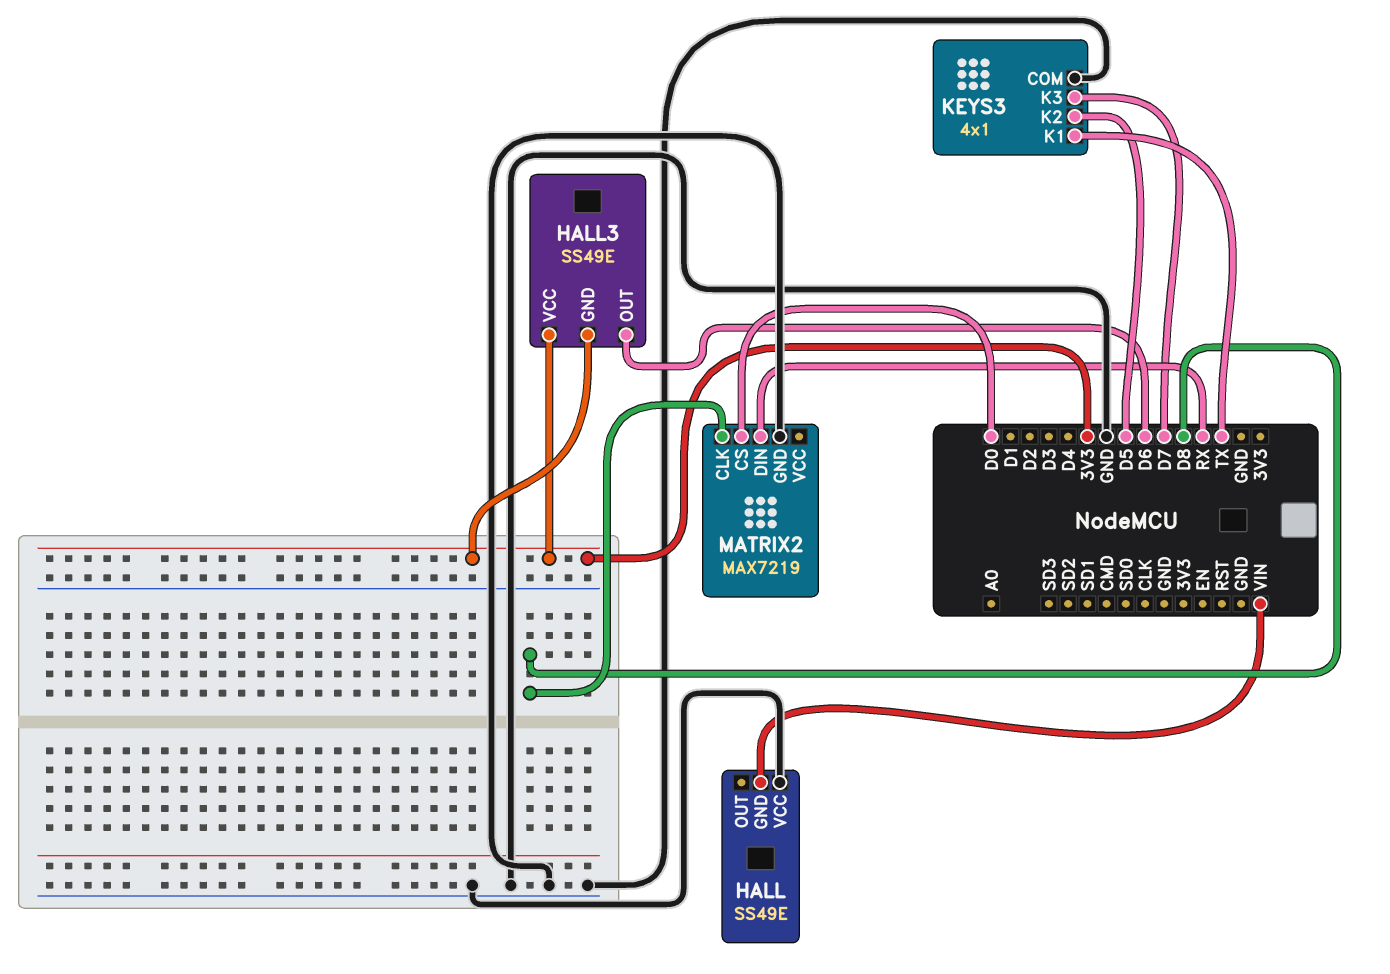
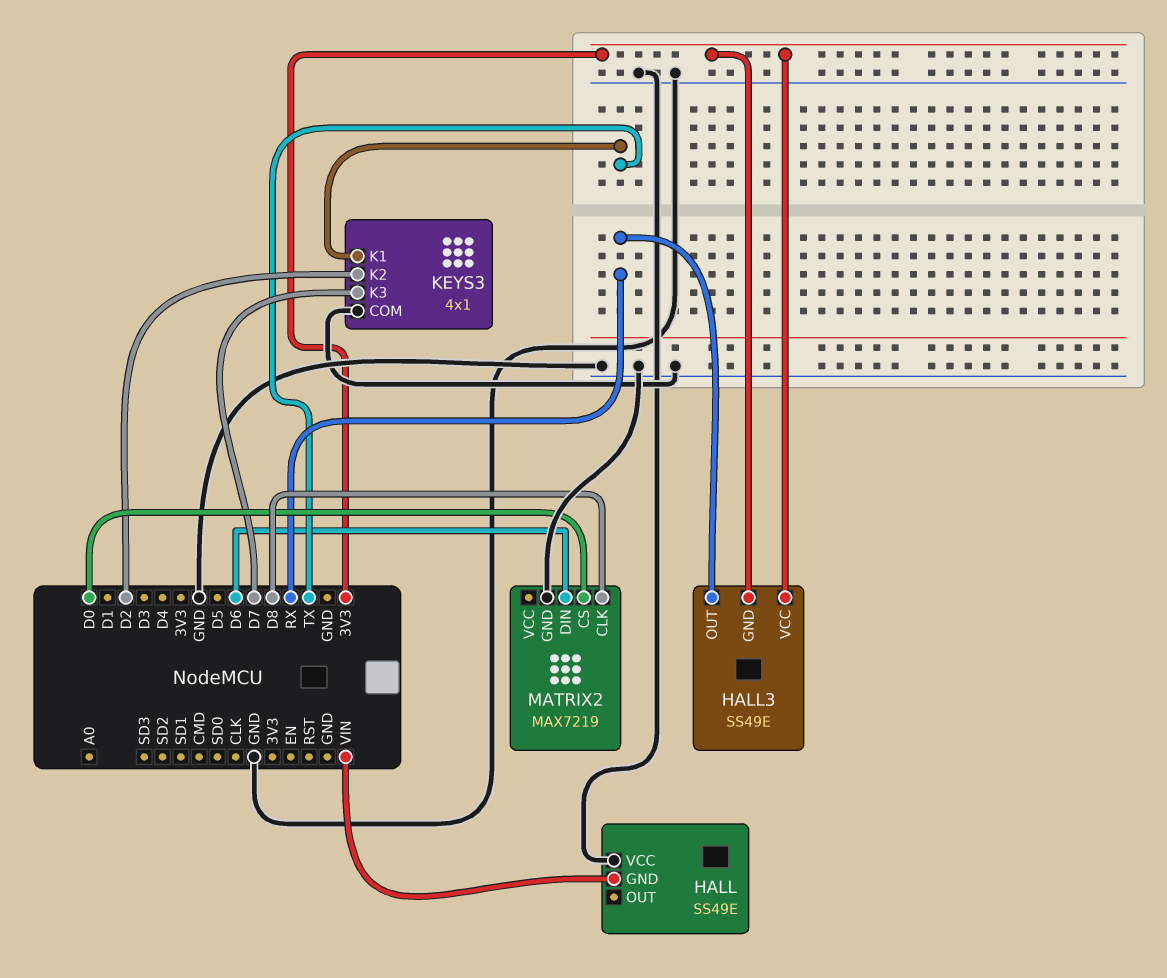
HALL3 pin OUT: D6 -> RX
KEYS3 pin K2: D5 -> D2
MATRIX2 pin DIN: RX -> D6

